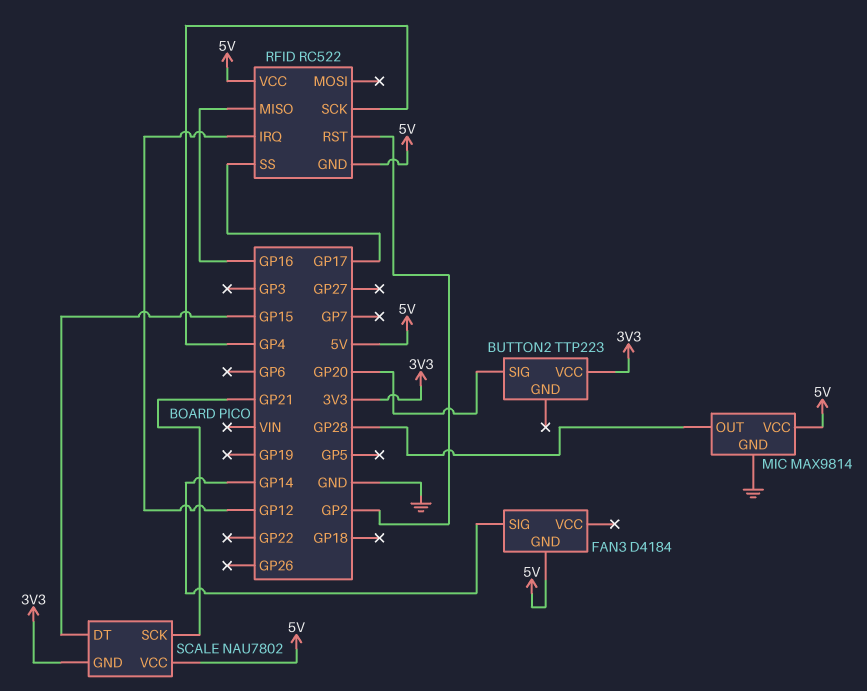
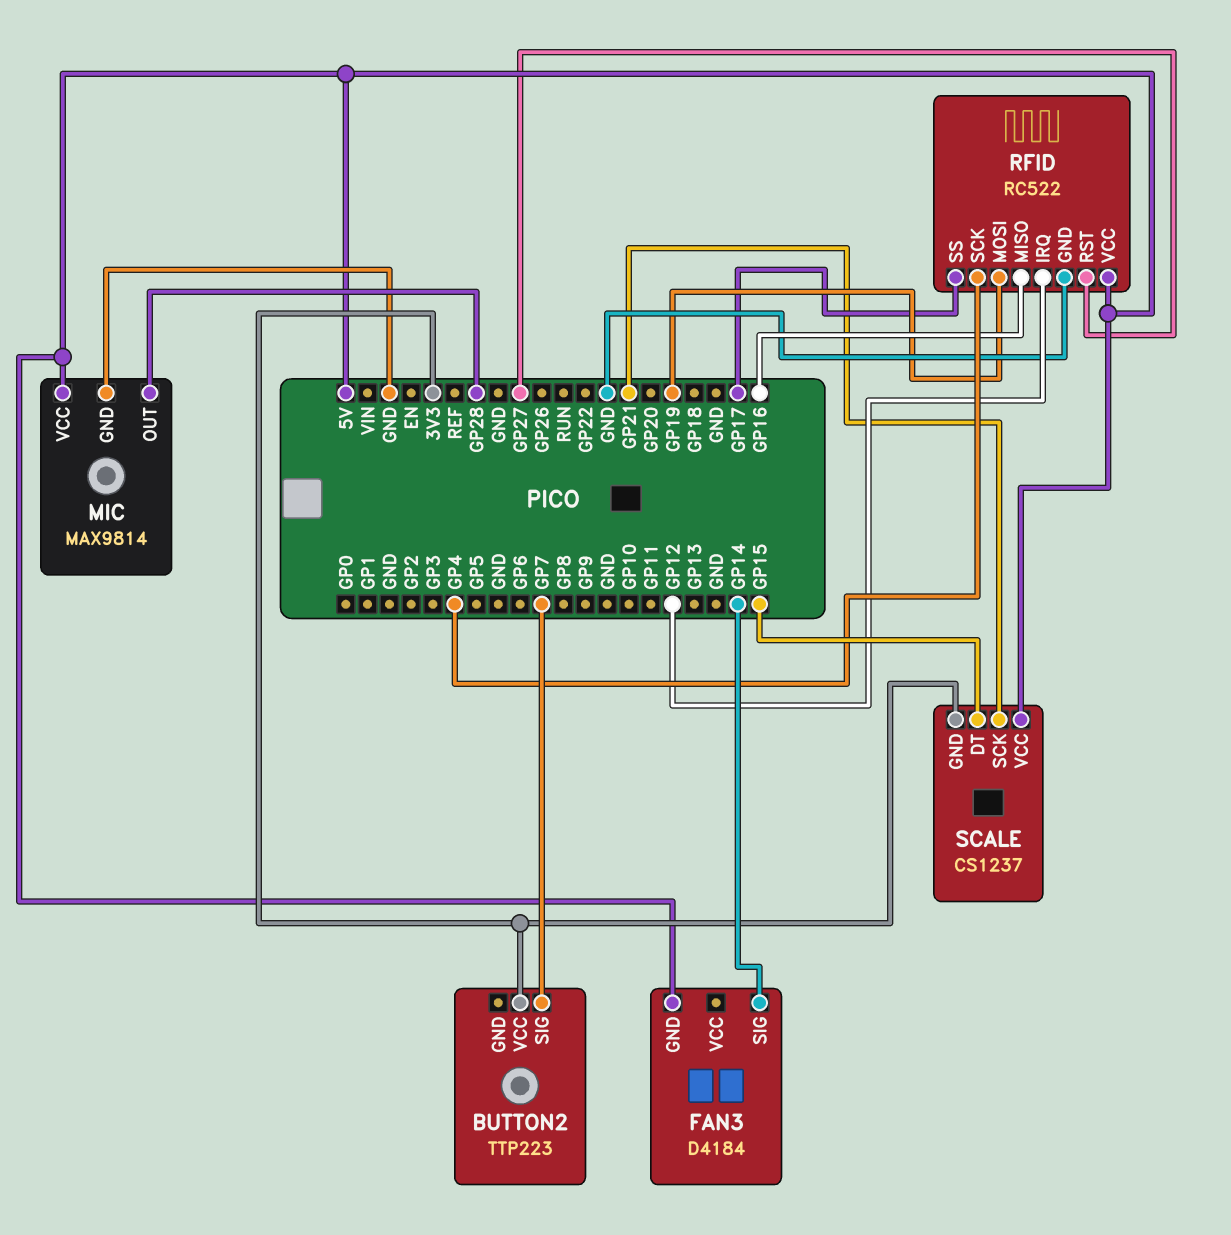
BUTTON2 pin SIG: GP20 -> GP7
RFID pin GND: 5V -> GND
RFID pin MOSI: none -> GP19
RFID pin RST: GP2 -> GP27
SCALE: NAU7802 -> CS1237

